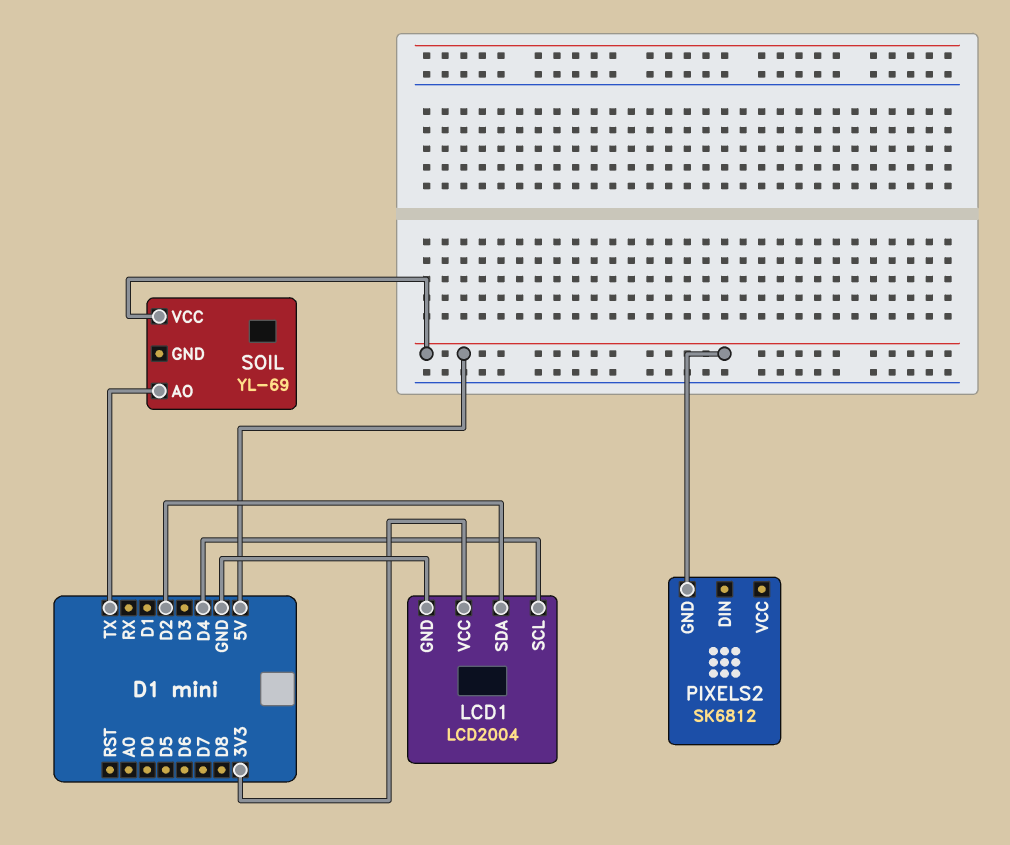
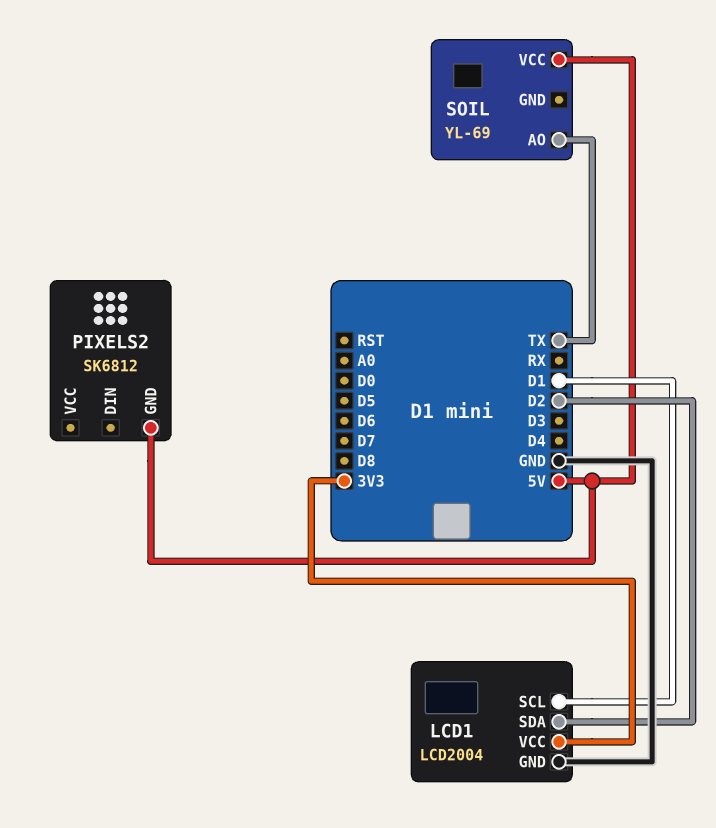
LCD1 pin SCL: D4 -> D1

